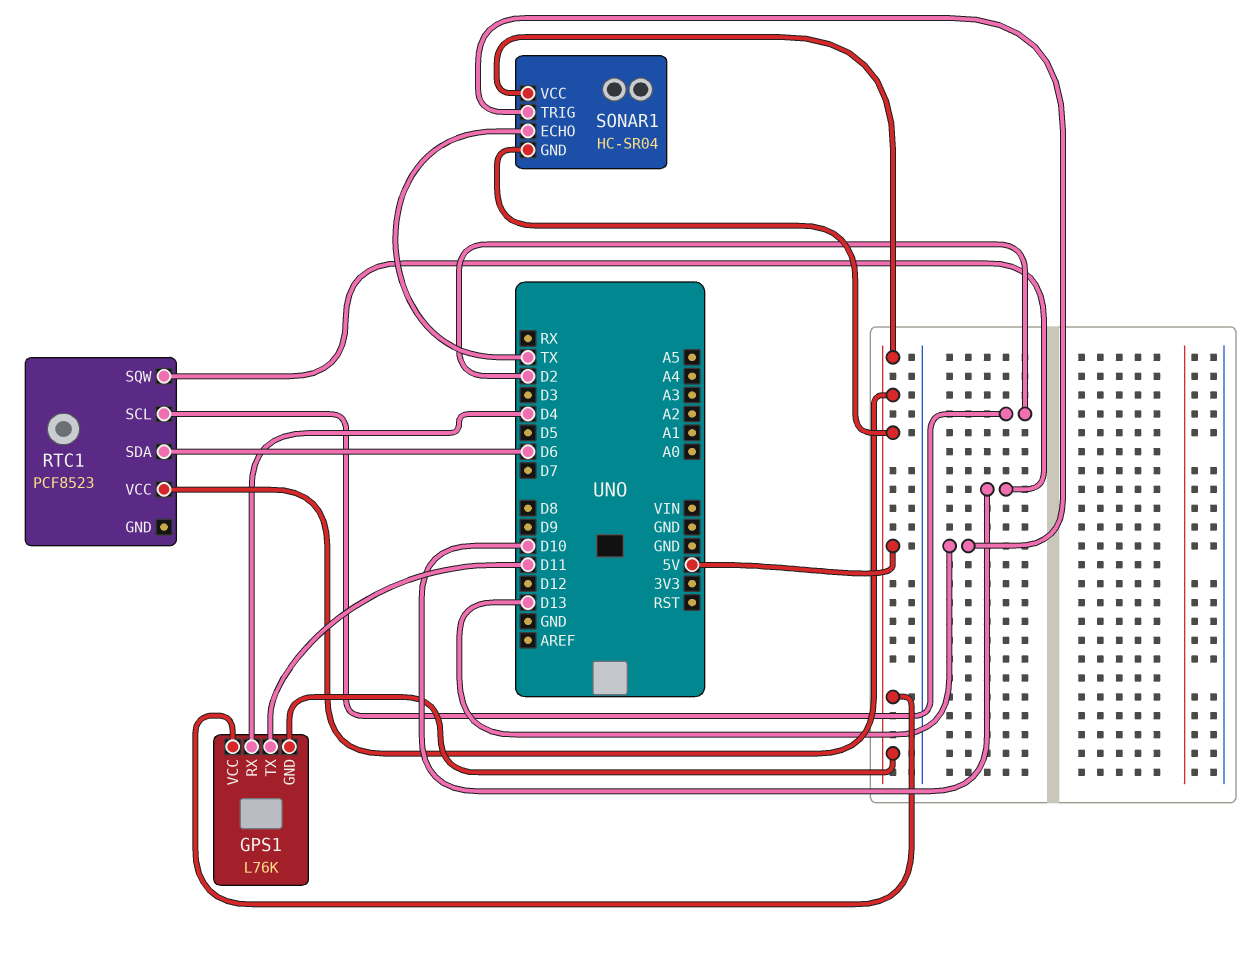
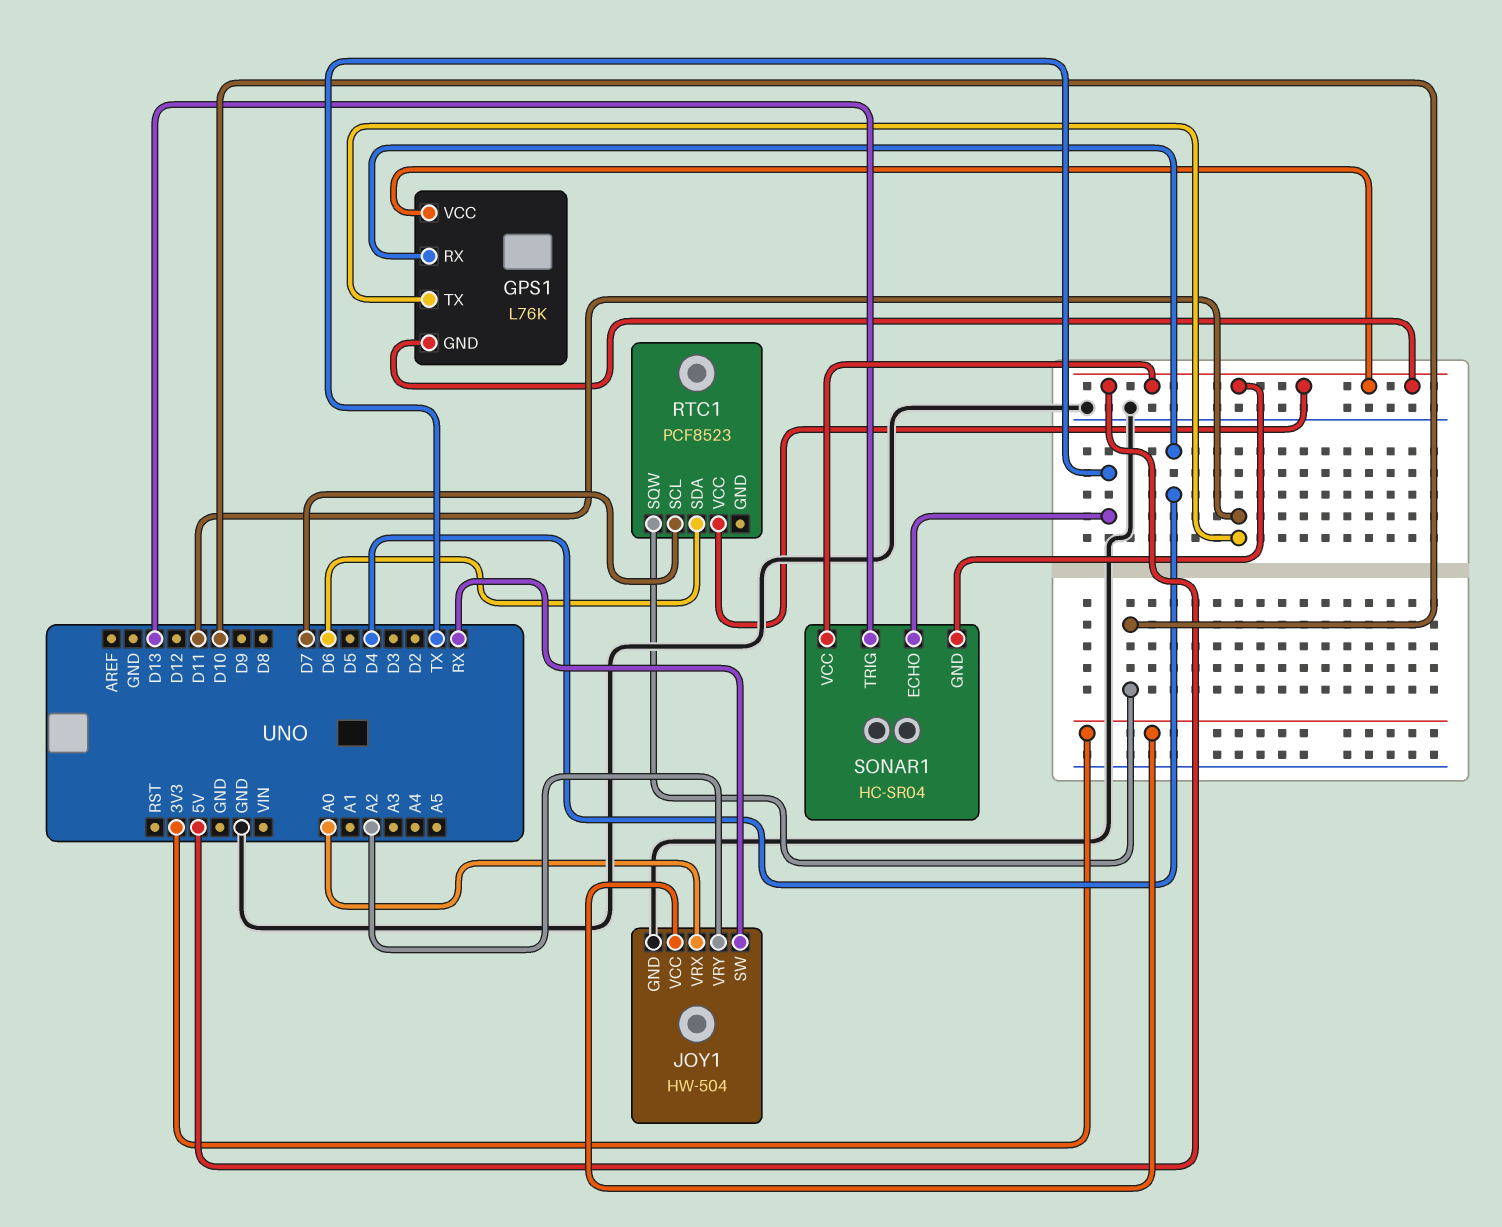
JOY1: none -> HW-504
JOY1 pin GND: none -> GND
JOY1 pin SW: none -> RX
JOY1 pin VCC: none -> 3V3
JOY1 pin VRX: none -> A0
JOY1 pin VRY: none -> A2
RTC1 pin SCL: D2 -> D7

